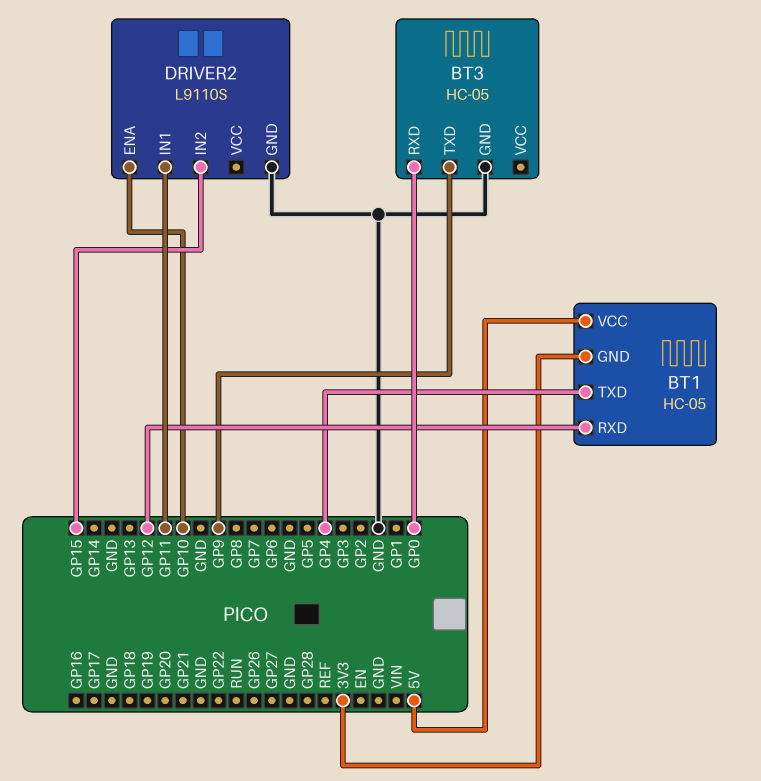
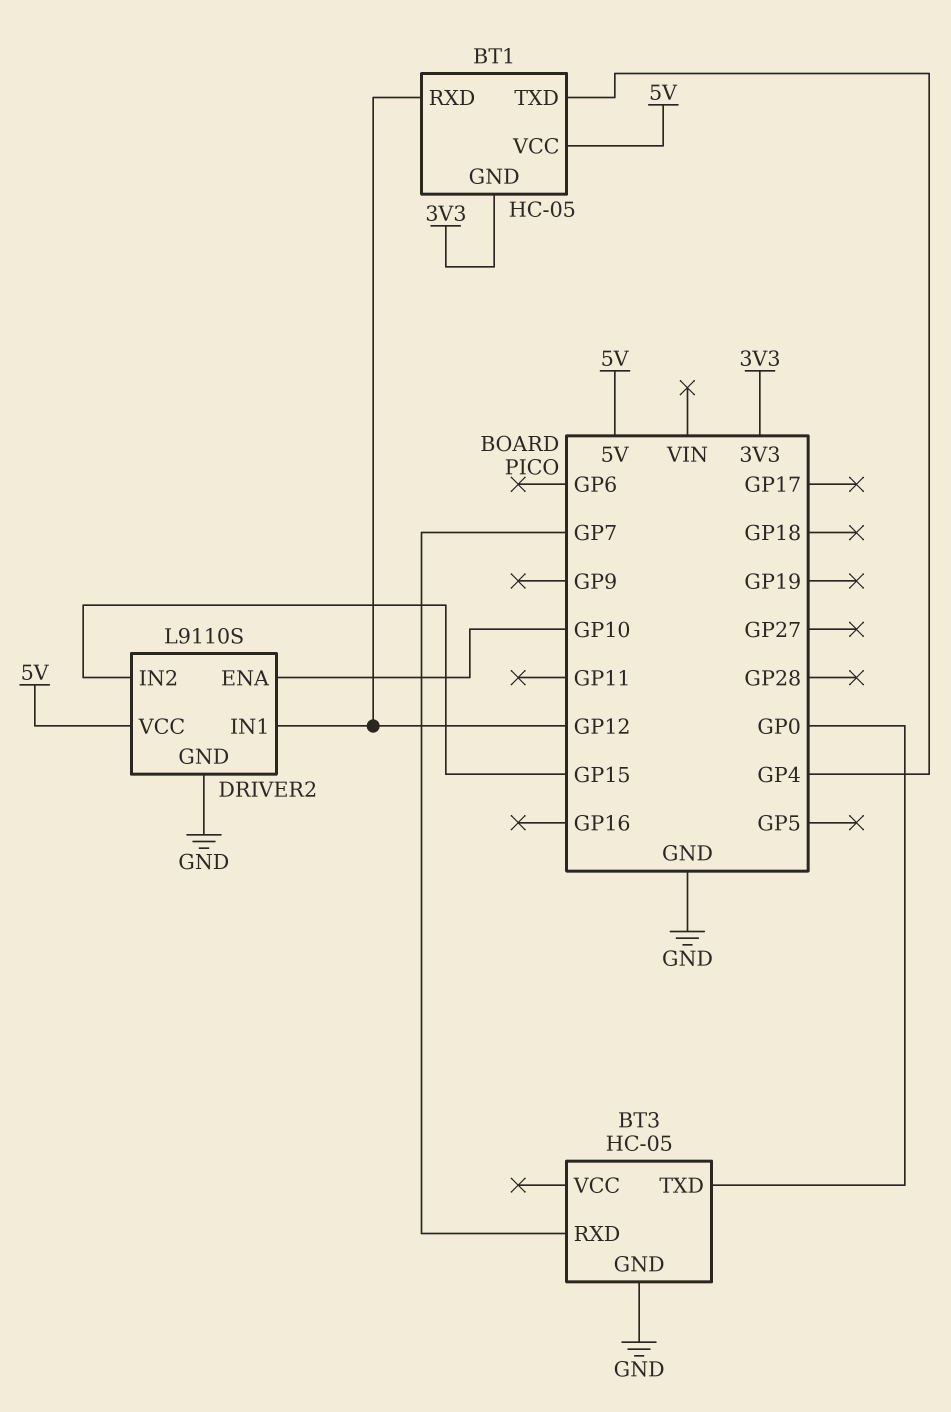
BT3 pin RXD: GP0 -> GP7
BT3 pin TXD: GP9 -> GP0
DRIVER2 pin IN1: GP11 -> GP12
DRIVER2 pin VCC: none -> 5V

